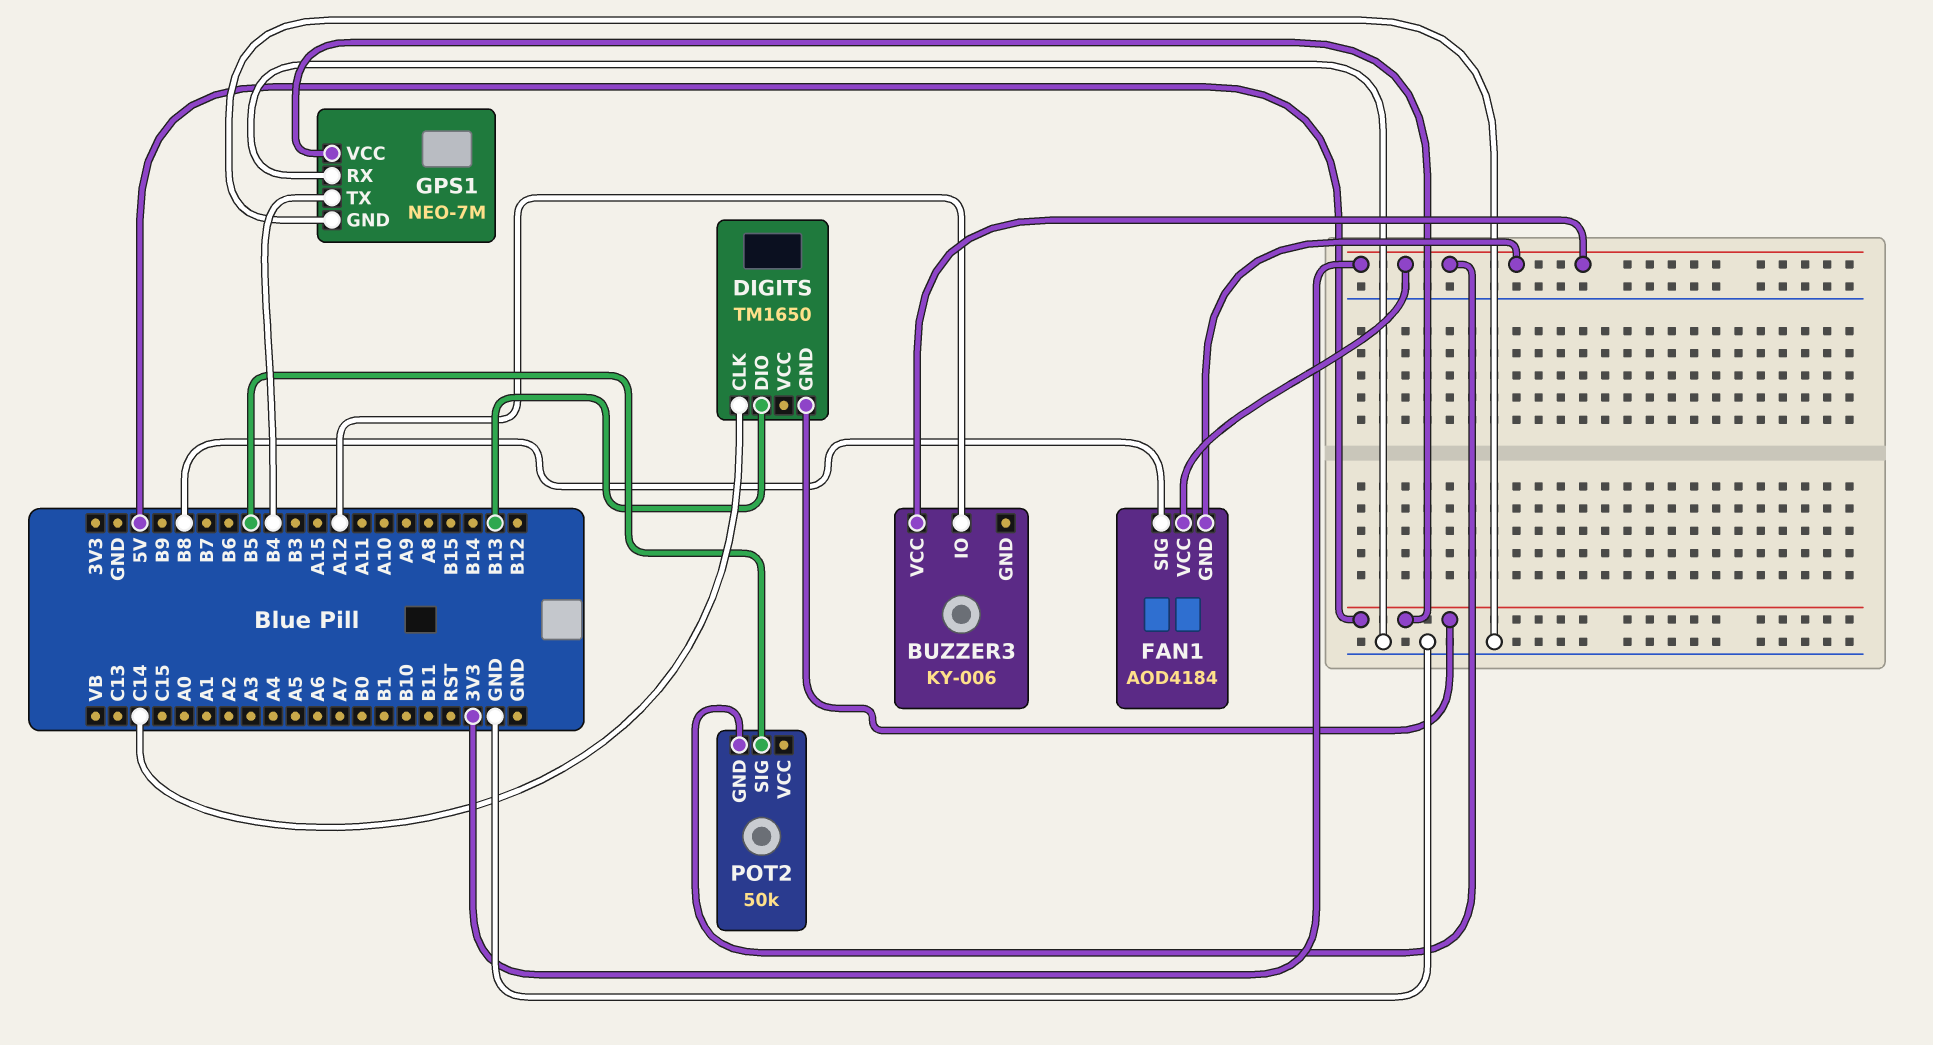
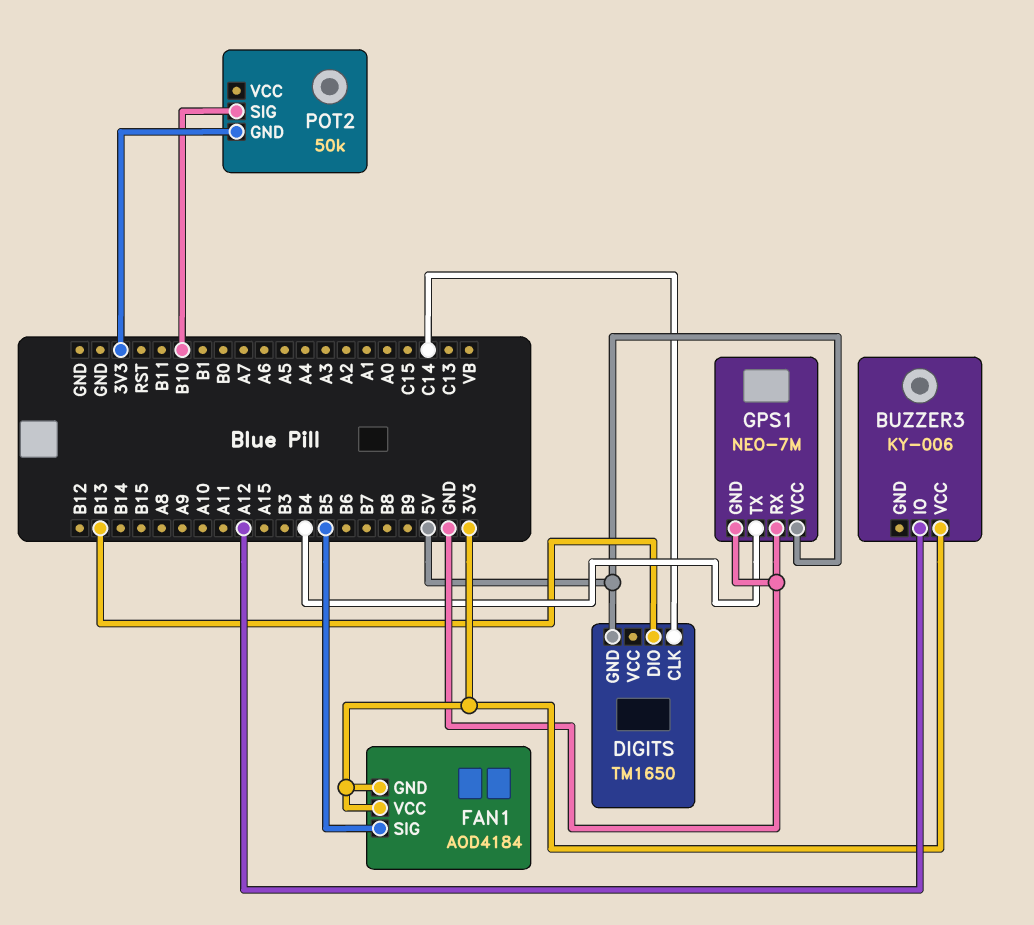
FAN1 pin SIG: B8 -> B5
POT2 pin SIG: B5 -> B10

